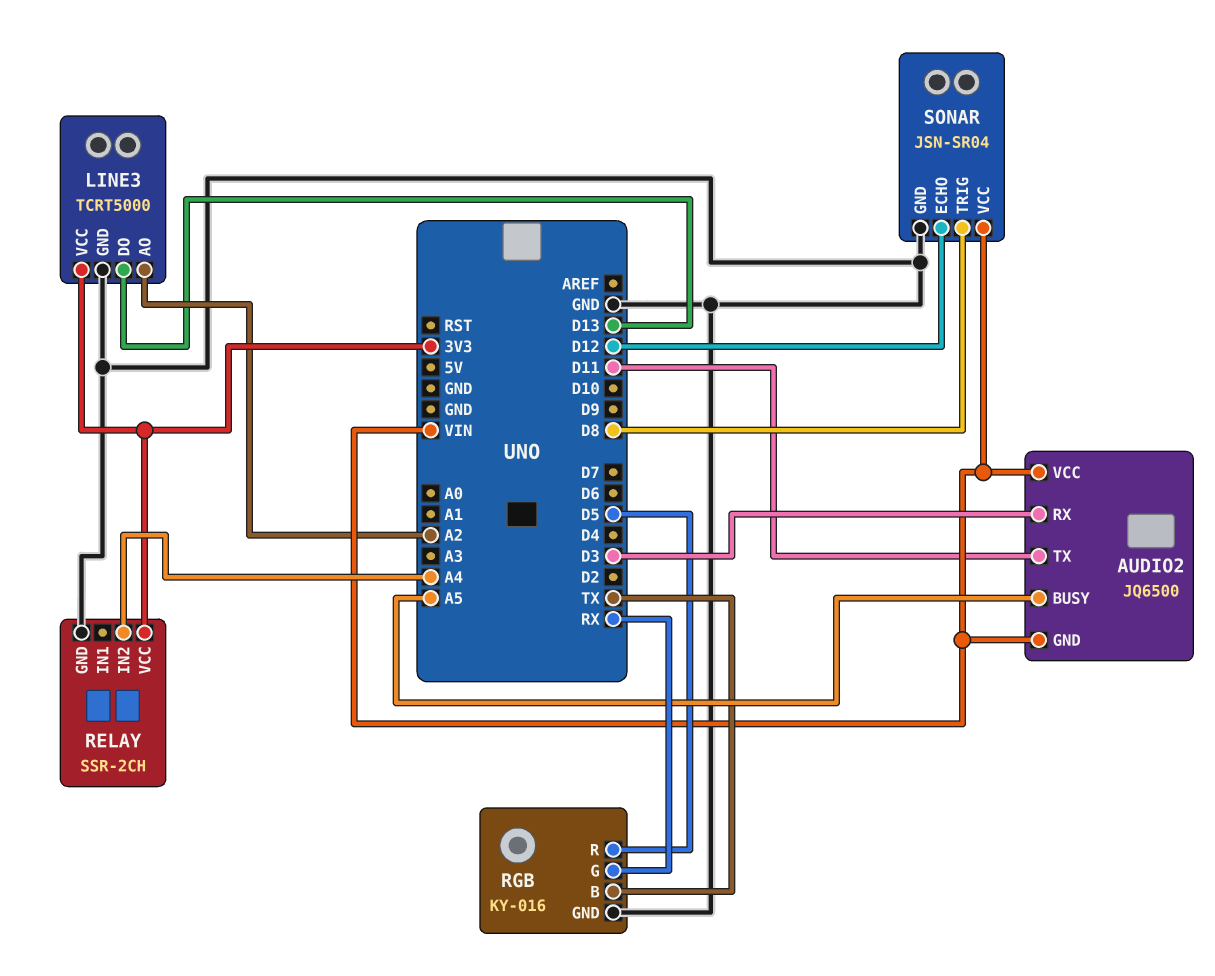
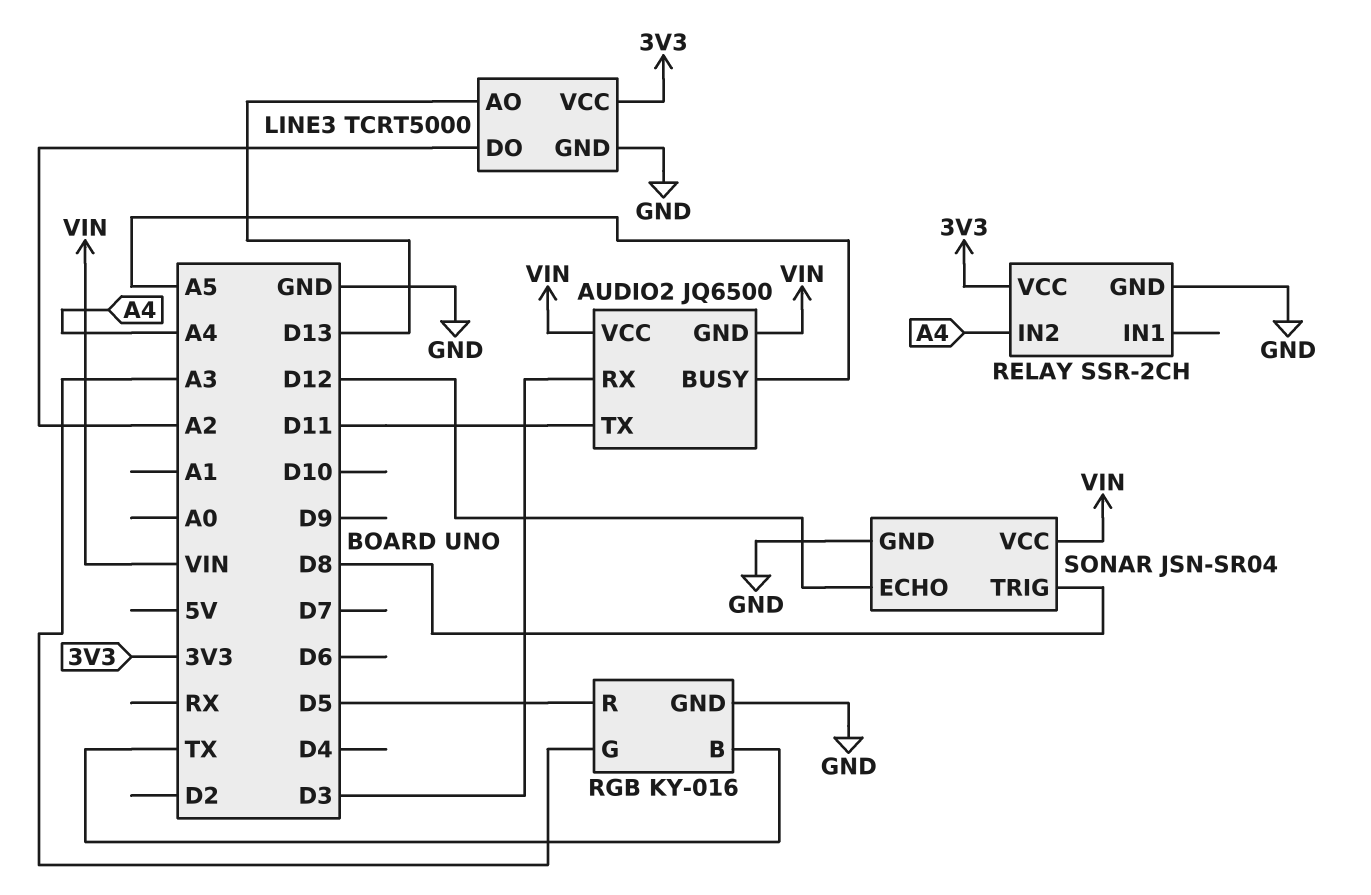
LINE3 pin AO: A2 -> D13
LINE3 pin DO: D13 -> A2
RGB pin G: RX -> A3

